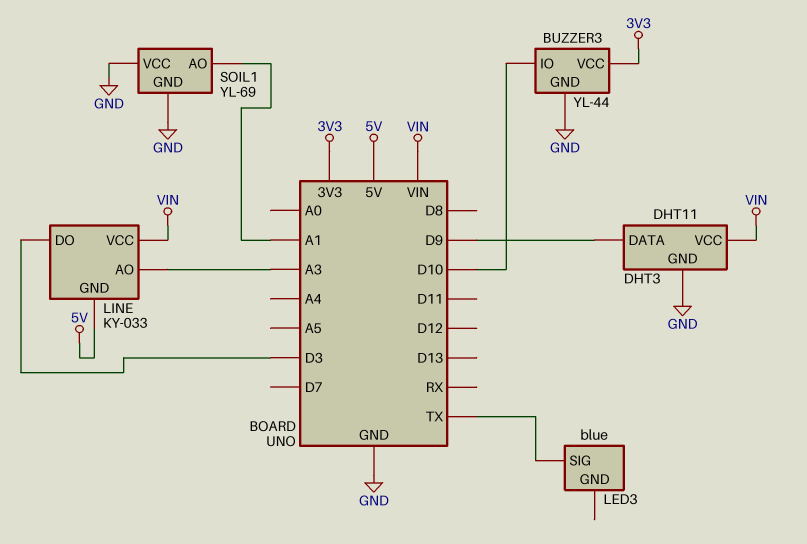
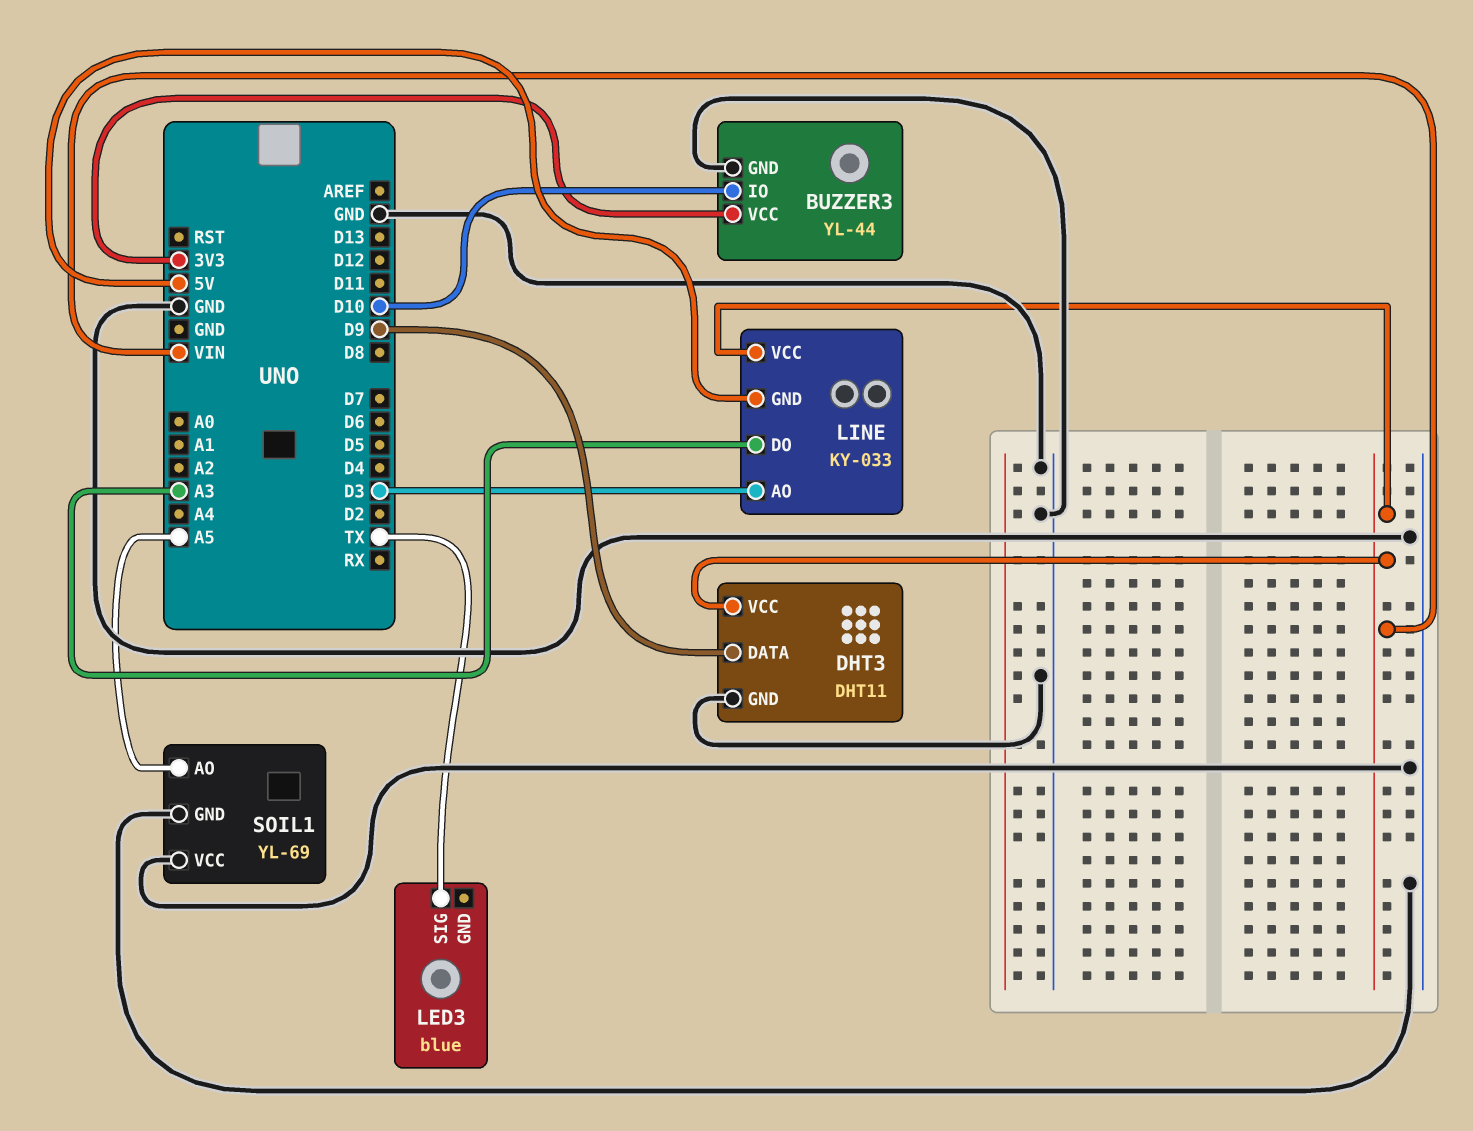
LINE pin AO: A3 -> D3
LINE pin DO: D3 -> A3
SOIL1 pin AO: A1 -> A5

